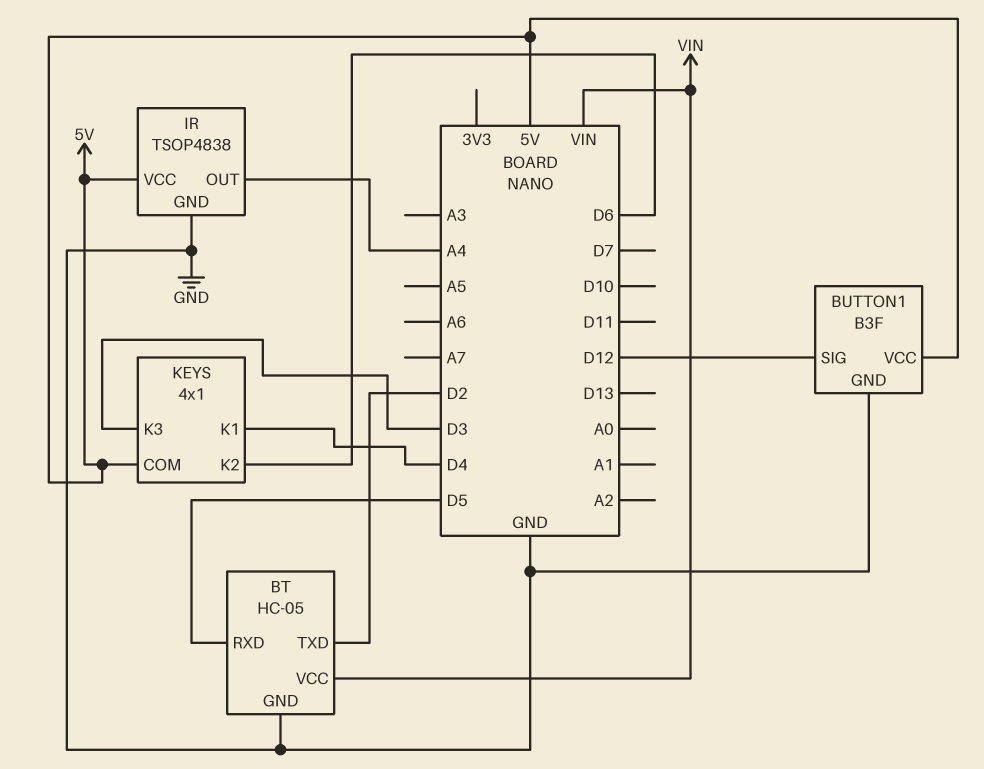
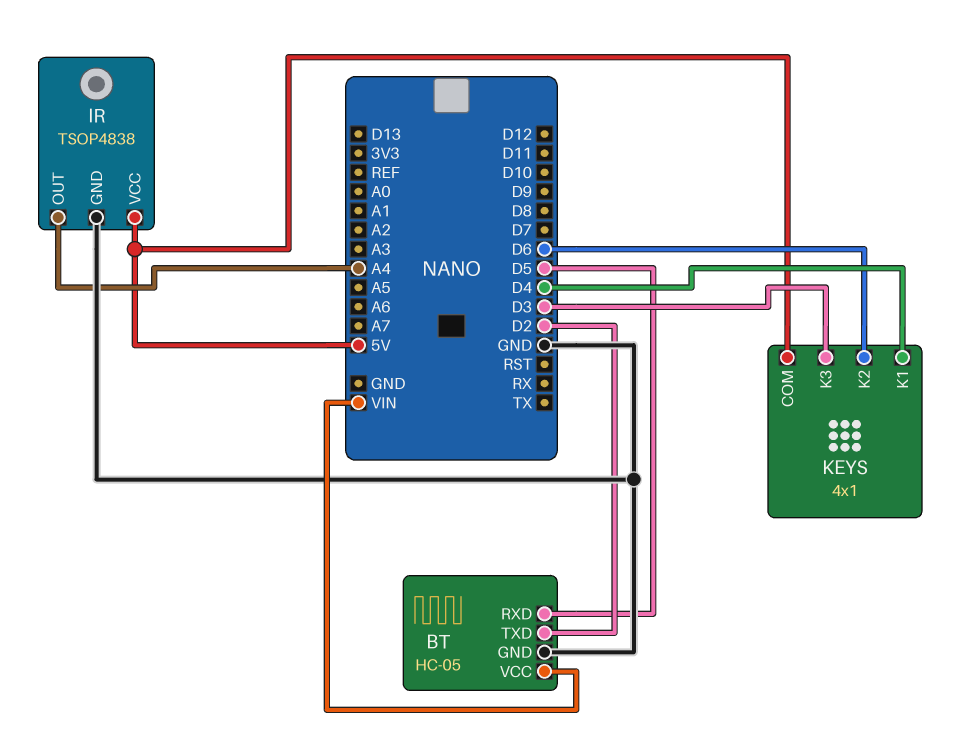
BUTTON1: B3F -> none
BUTTON1 pin GND: GND -> none
BUTTON1 pin SIG: D12 -> none
BUTTON1 pin VCC: 5V -> none

